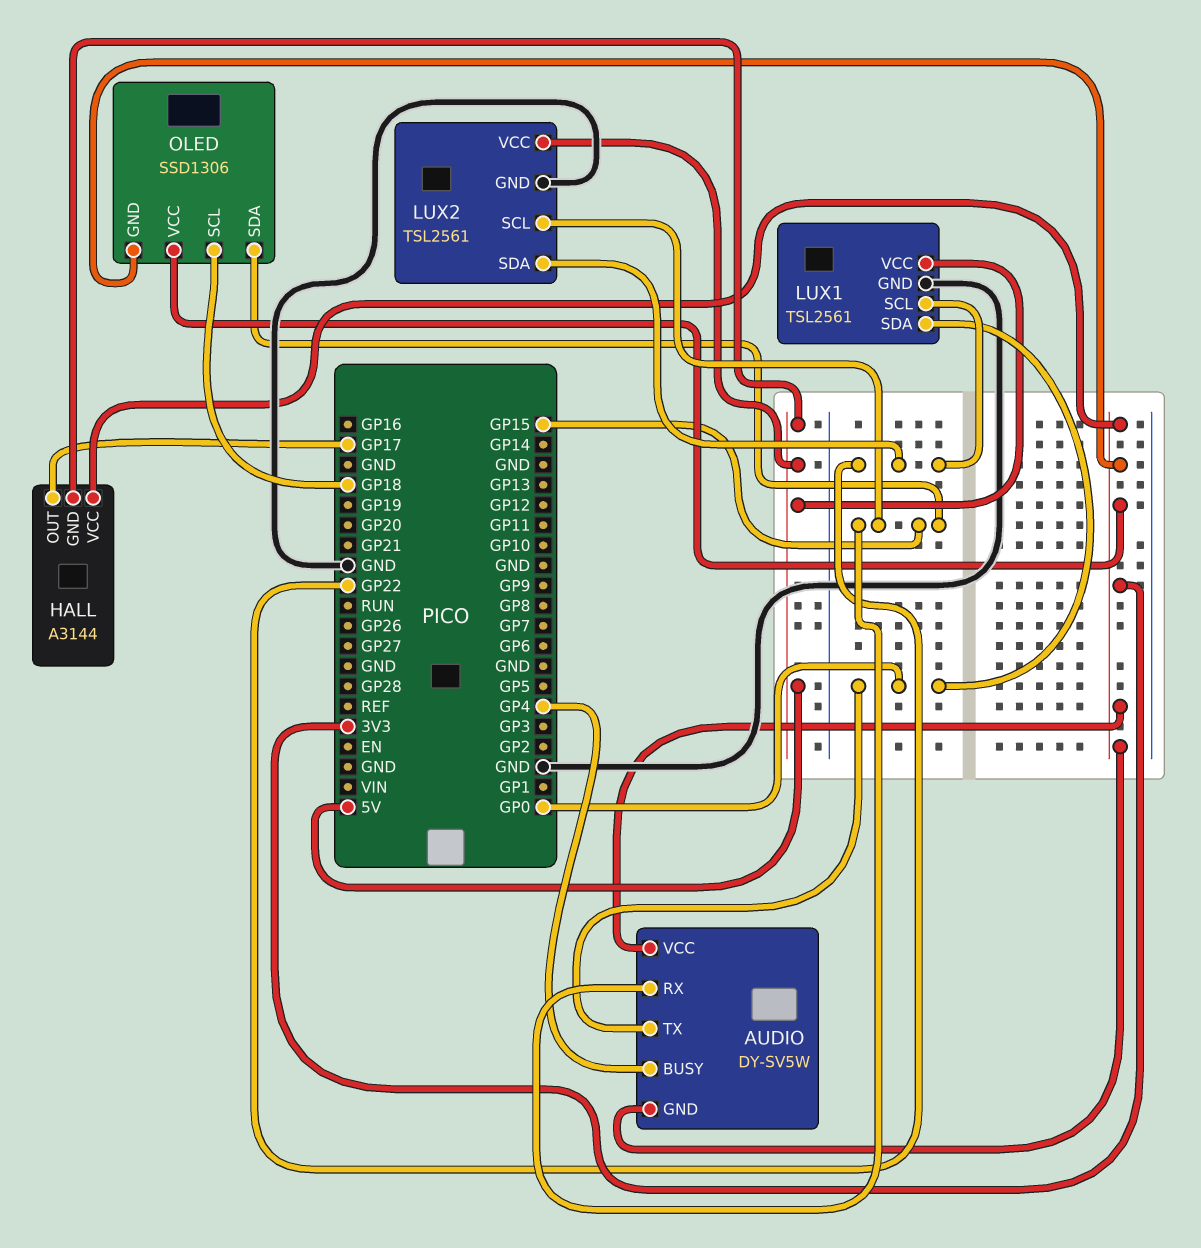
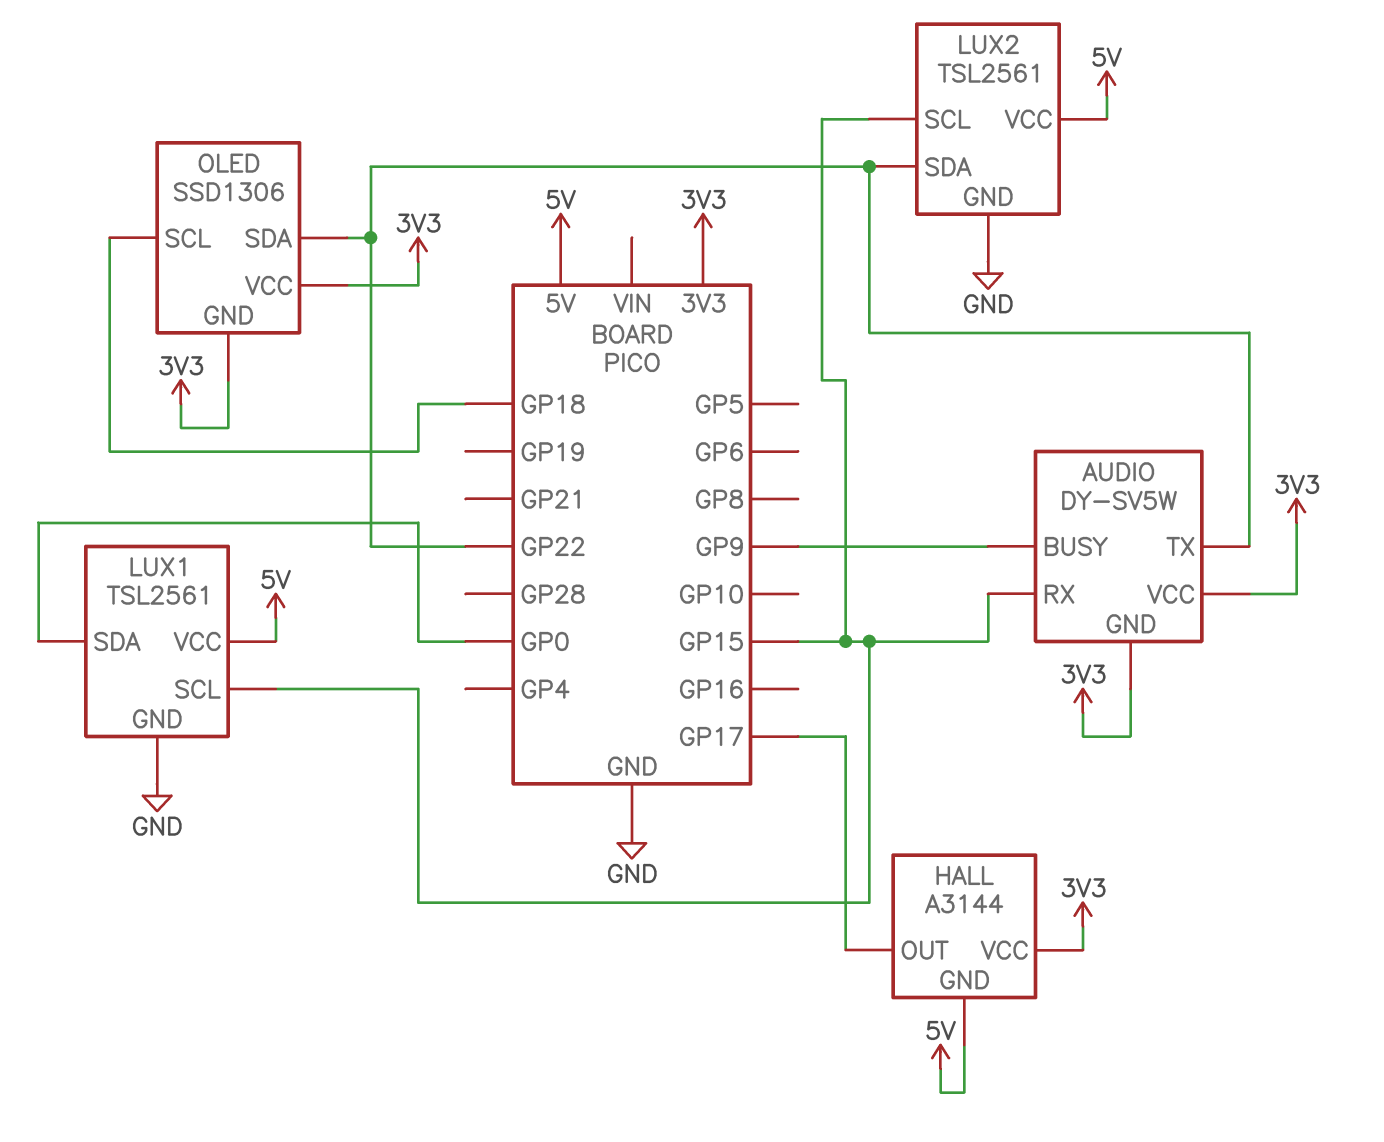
AUDIO pin BUSY: GP4 -> GP9
AUDIO pin TX: GP0 -> GP22
LUX1 pin SCL: GP22 -> GP15
OLED pin SDA: GP15 -> GP22

